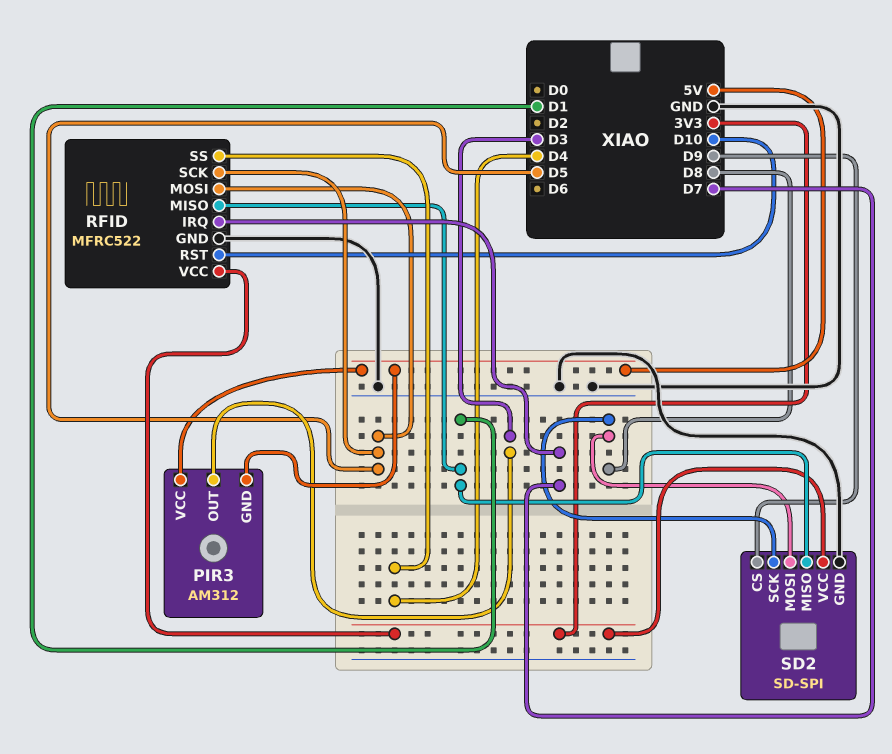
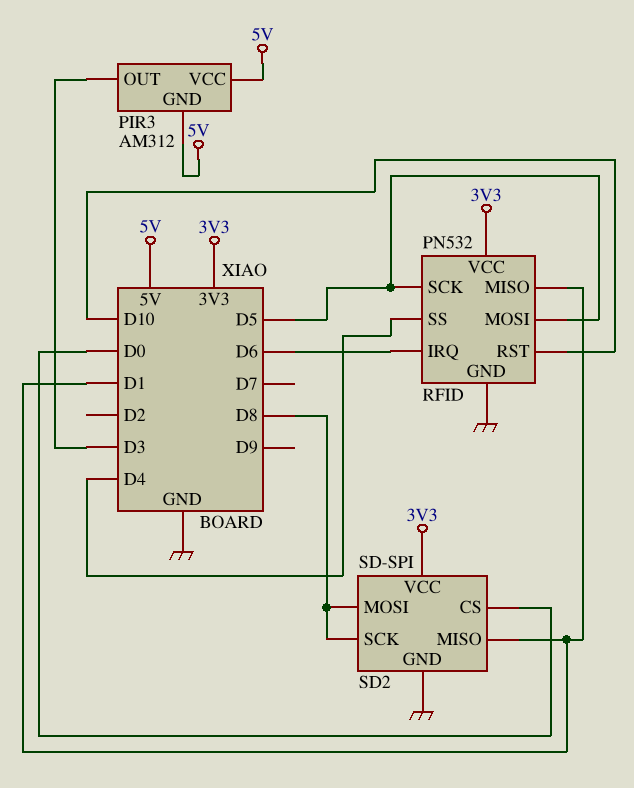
RFID: MFRC522 -> PN532
RFID pin IRQ: D7 -> D6
SD2 pin CS: D9 -> D0

